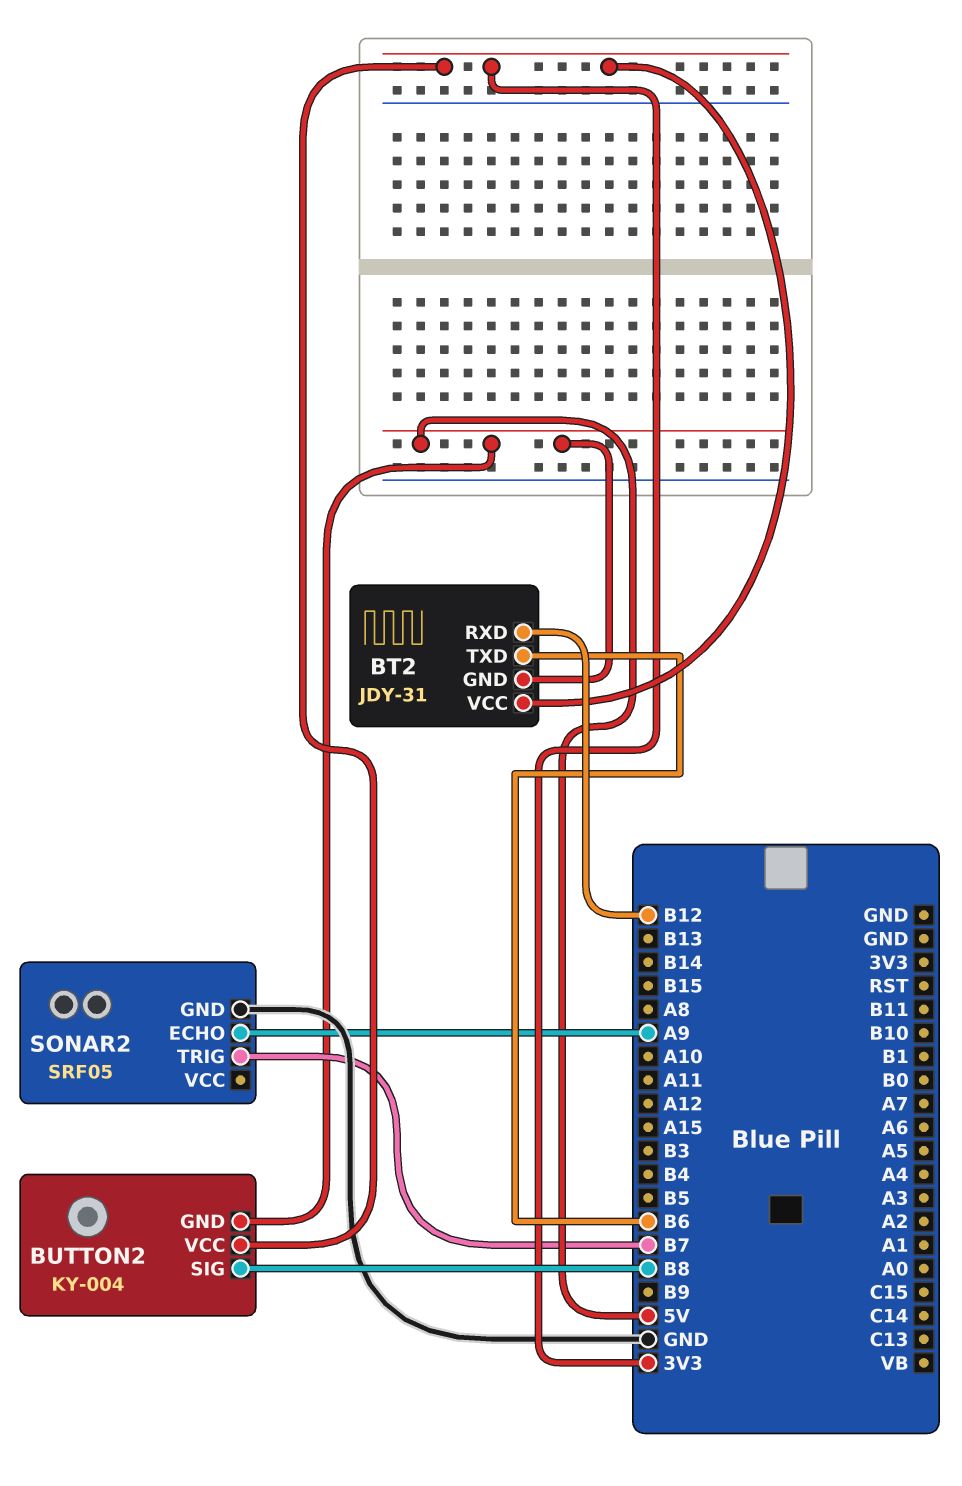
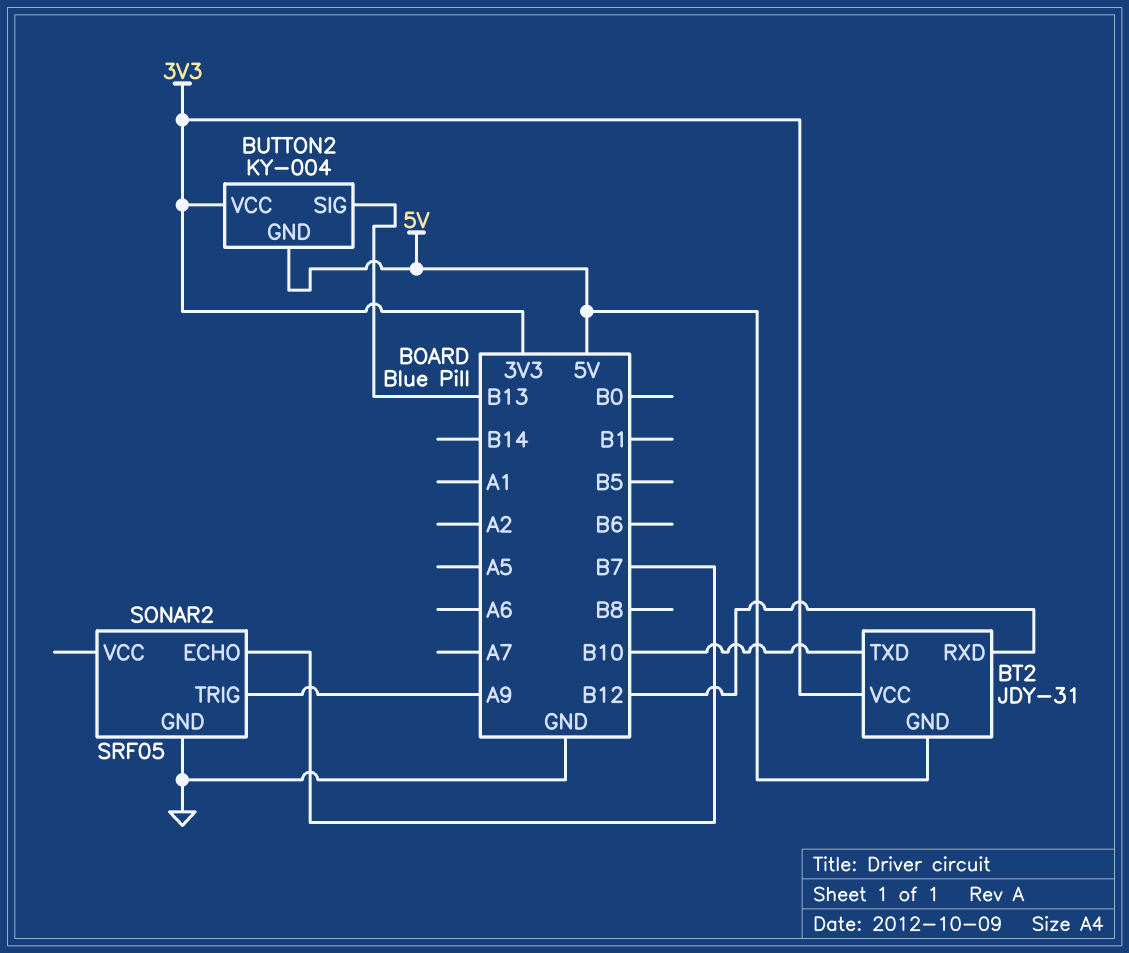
BT2 pin TXD: B6 -> B10
BUTTON2 pin SIG: B8 -> B13
SONAR2 pin ECHO: A9 -> B7
SONAR2 pin TRIG: B7 -> A9

